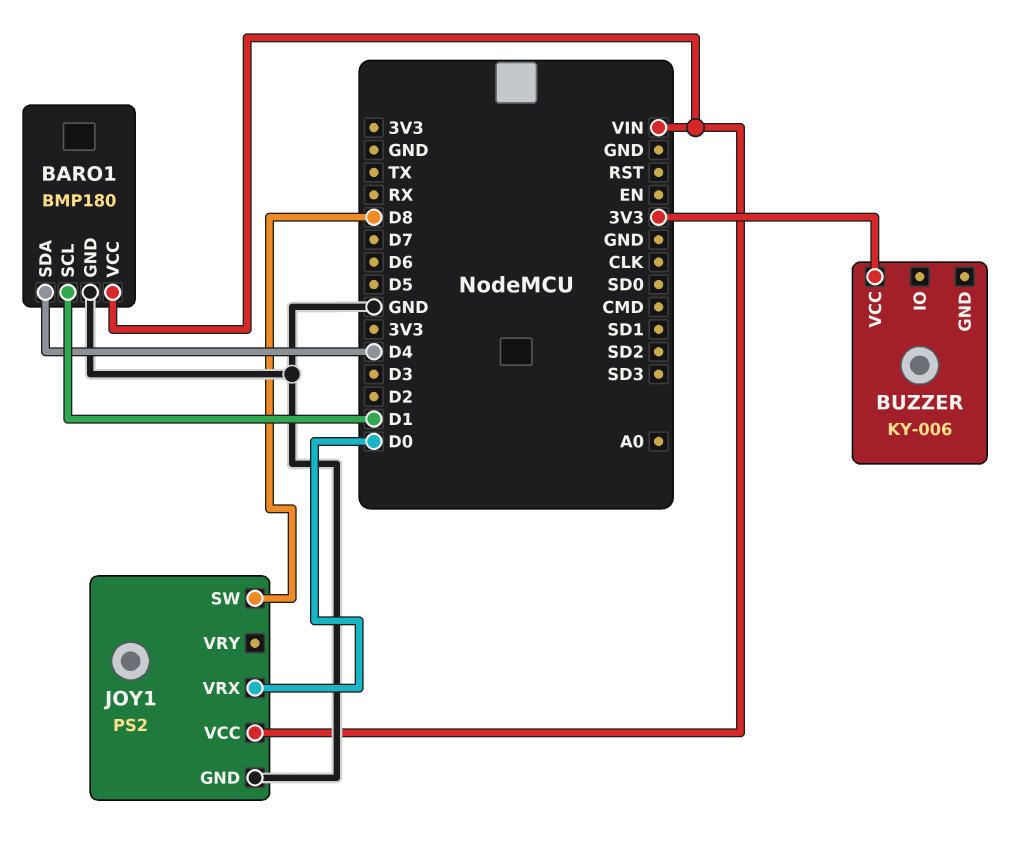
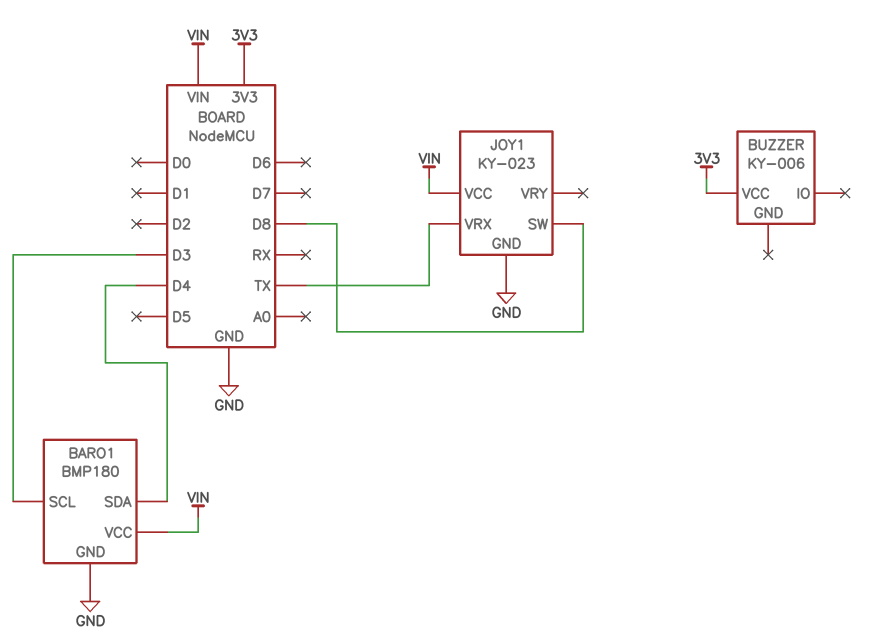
BARO1 pin SCL: D1 -> D3
JOY1: PS2 -> KY-023
JOY1 pin VRX: D0 -> TX

